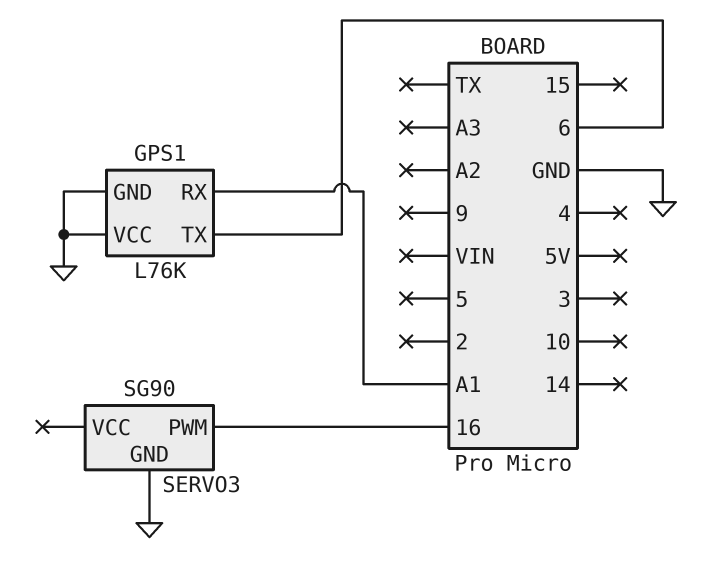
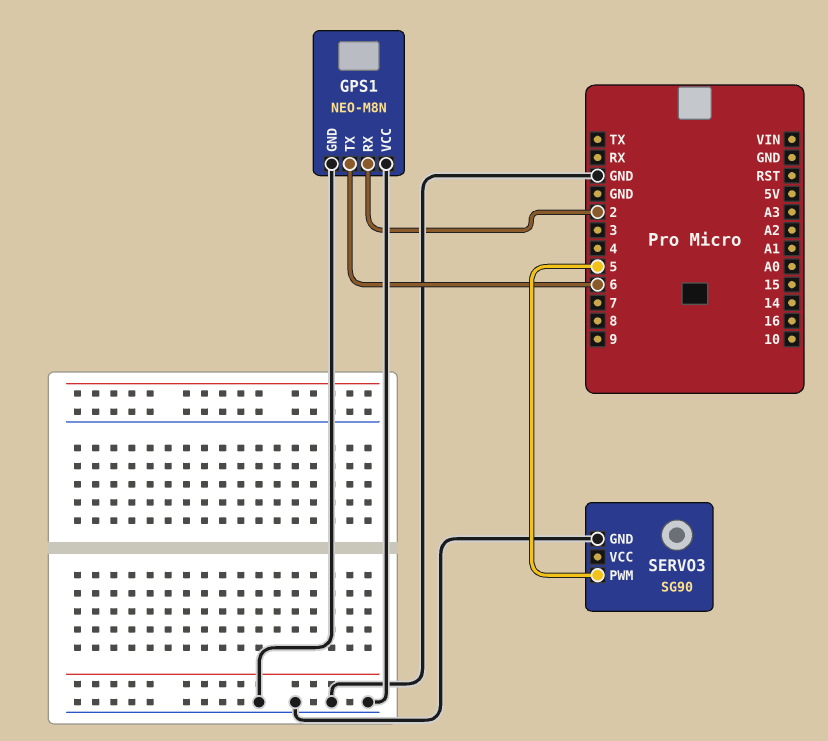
GPS1: L76K -> NEO-M8N
GPS1 pin RX: A1 -> 2
SERVO3 pin PWM: 16 -> 5

